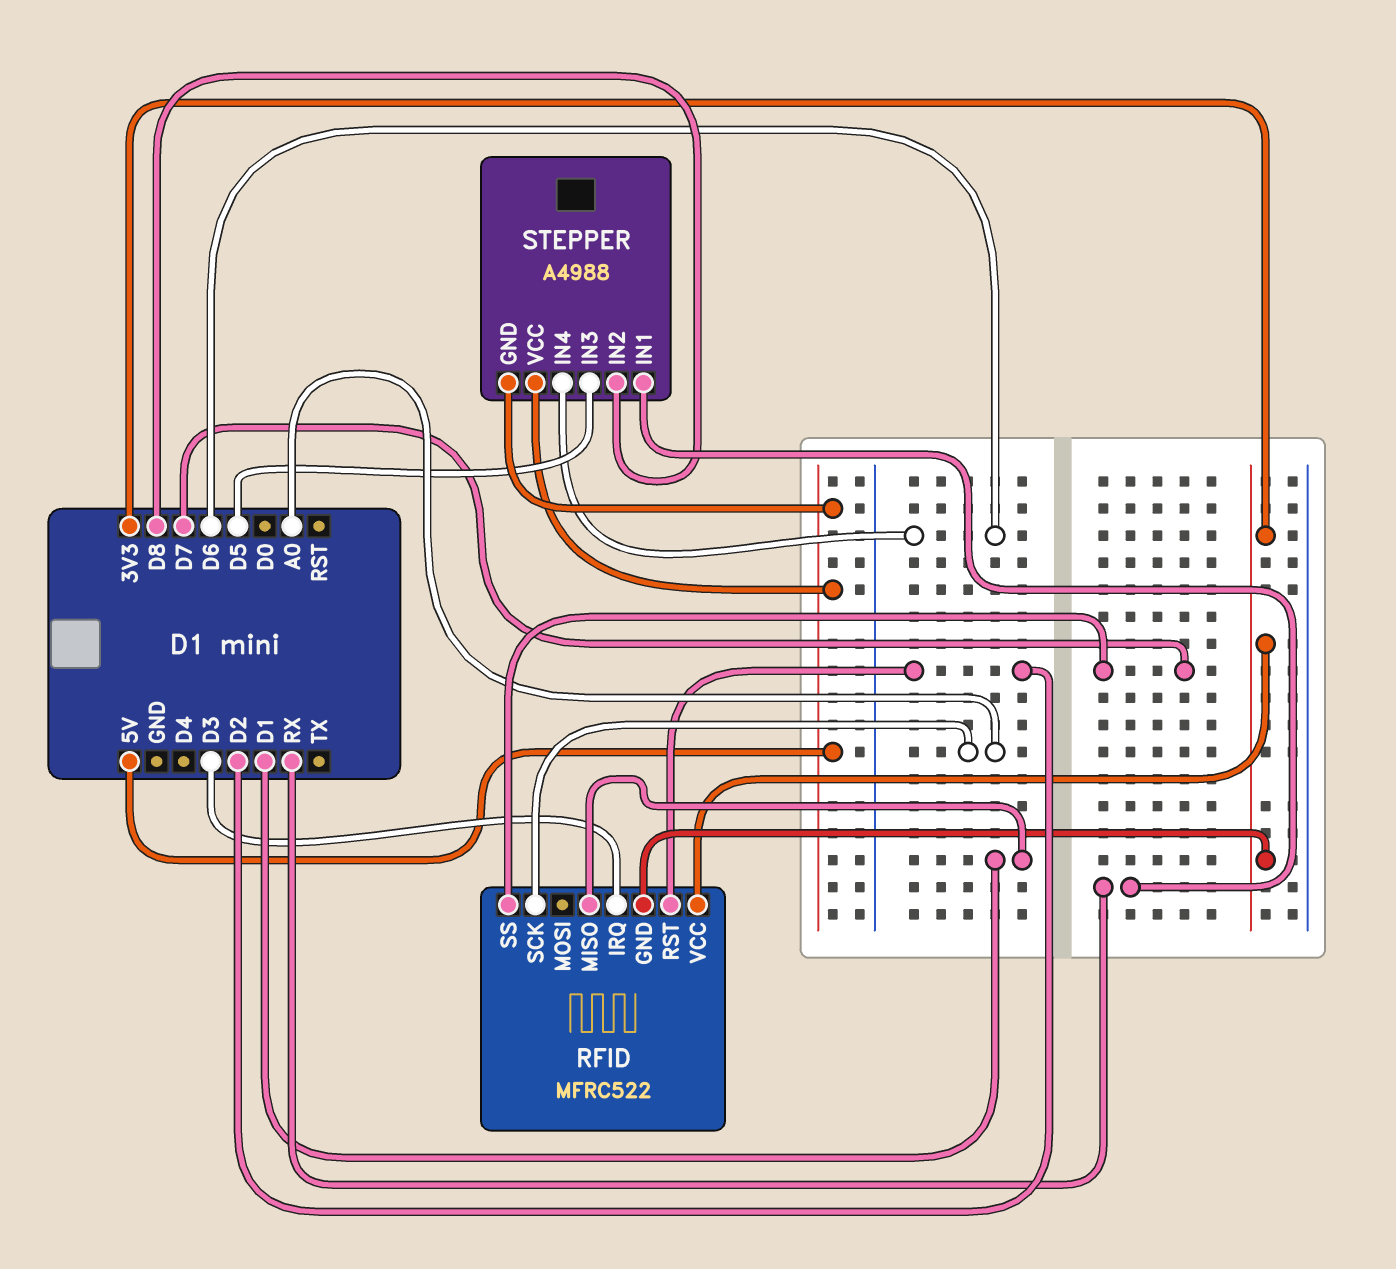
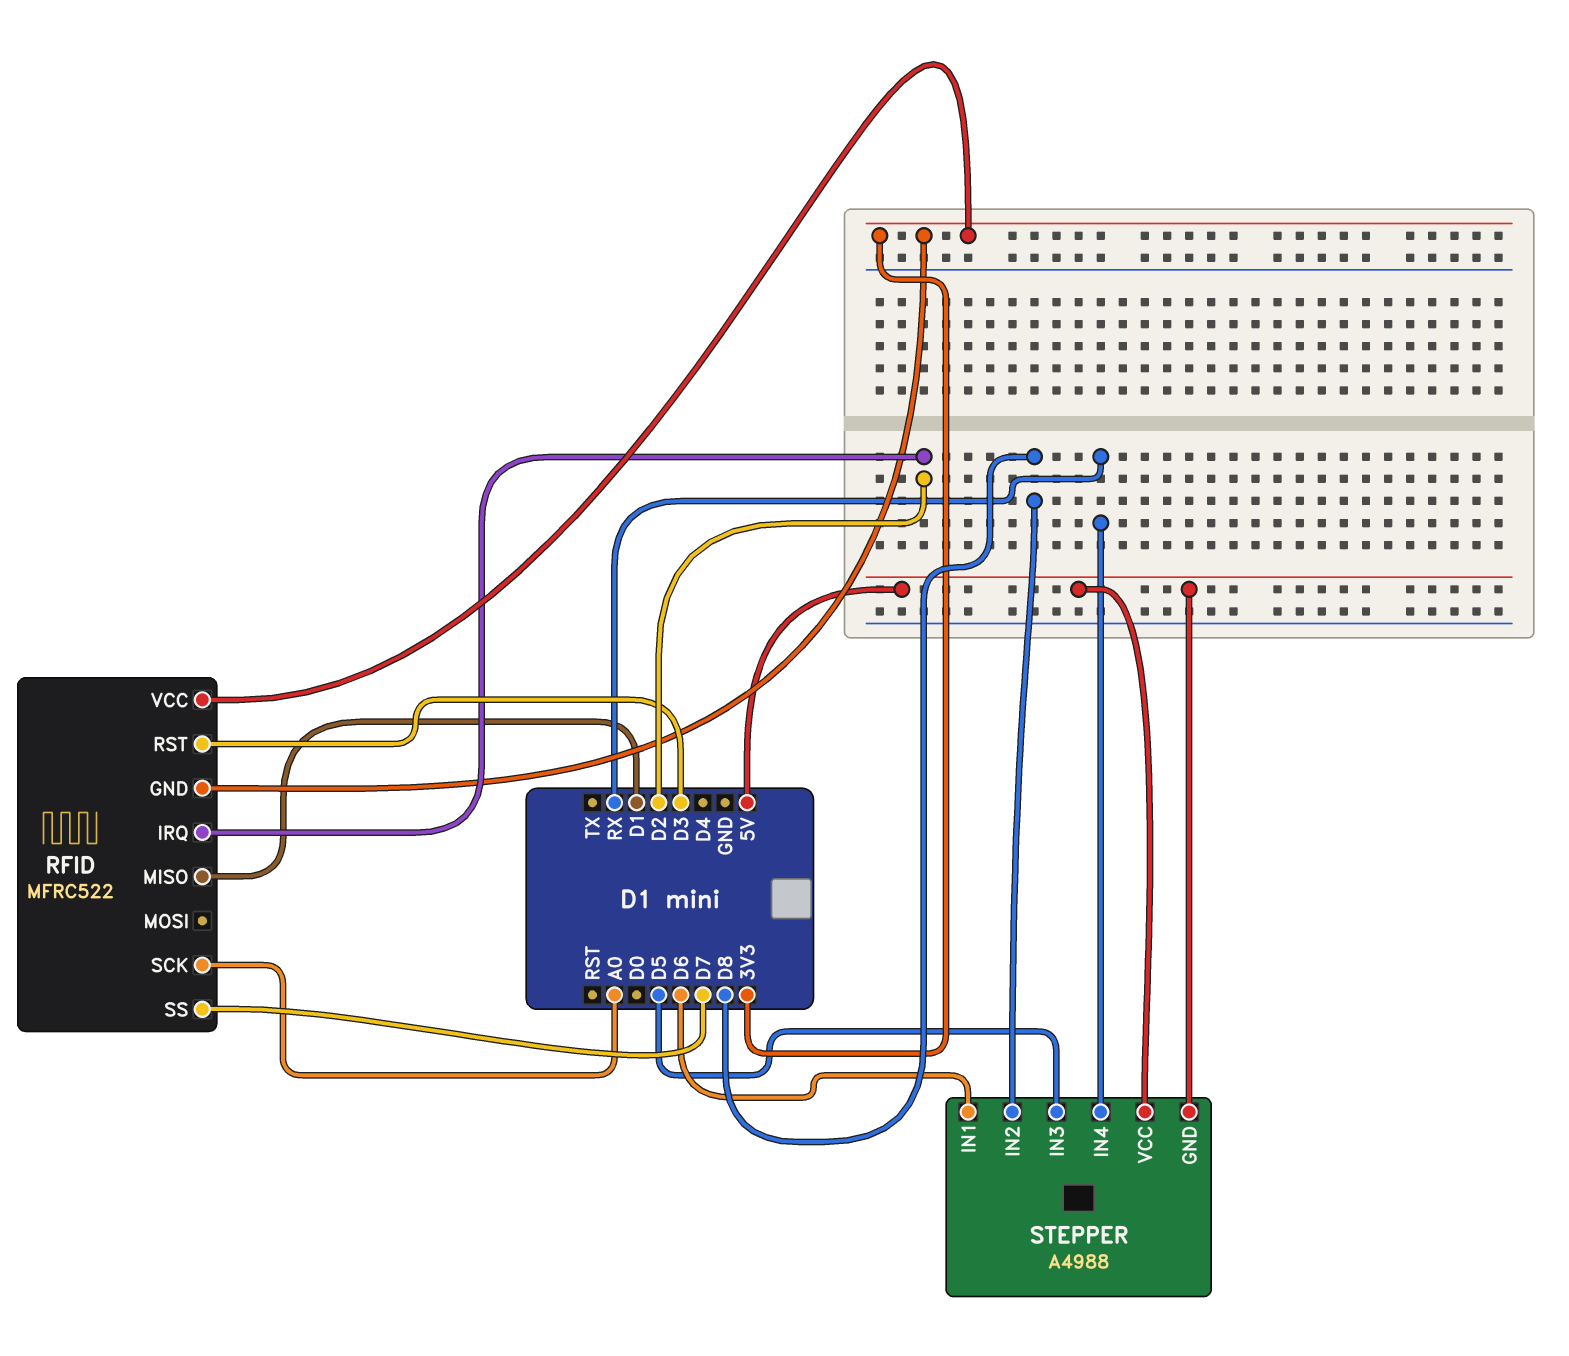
RFID pin IRQ: D3 -> D2
RFID pin RST: D2 -> D3
STEPPER pin IN1: RX -> D6
STEPPER pin IN4: D6 -> RX

